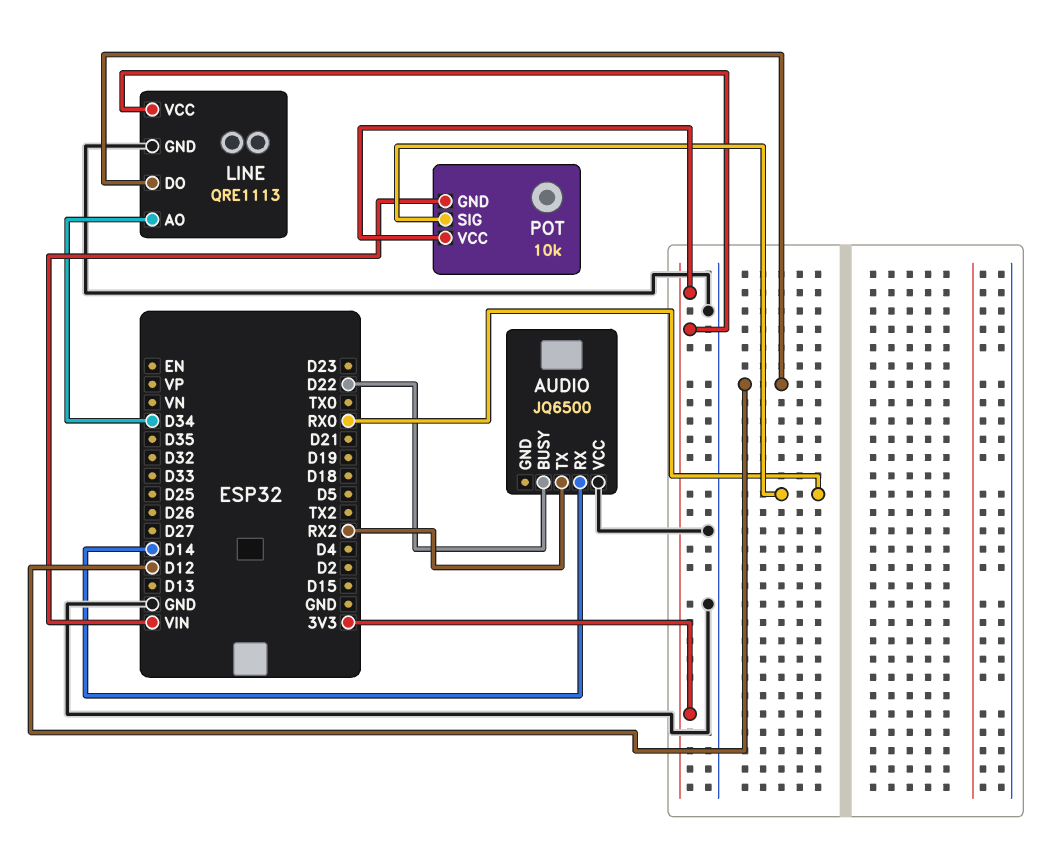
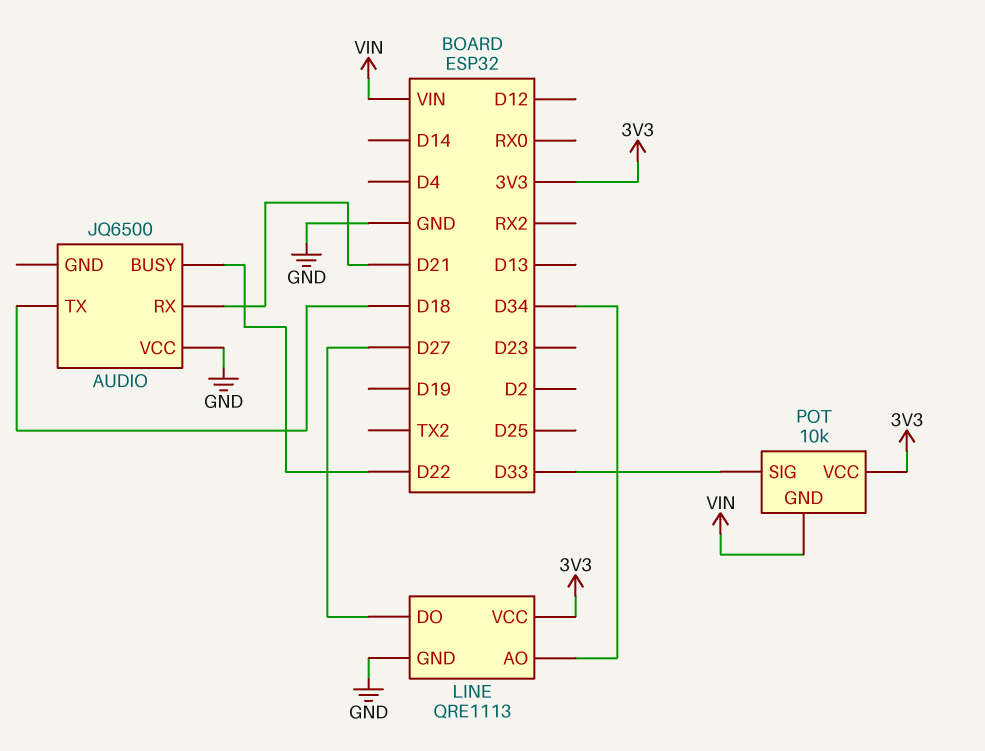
AUDIO pin RX: D14 -> D21
AUDIO pin TX: RX2 -> D18
LINE pin DO: D12 -> D27
POT pin SIG: RX0 -> D33

